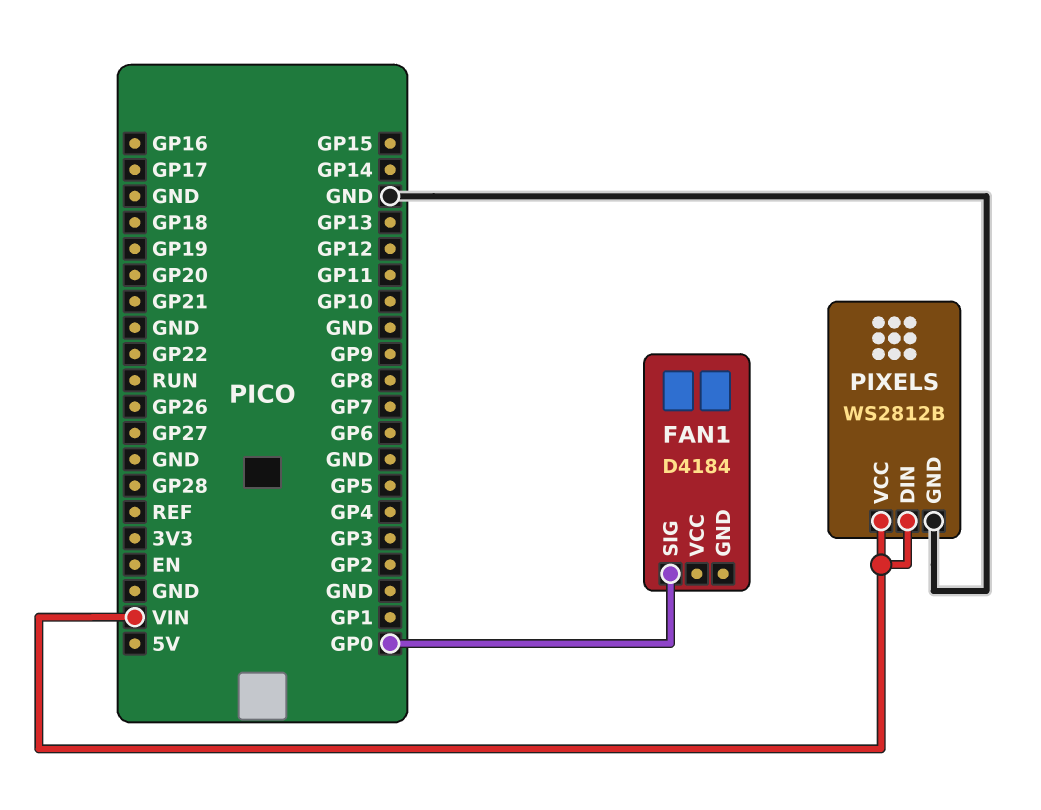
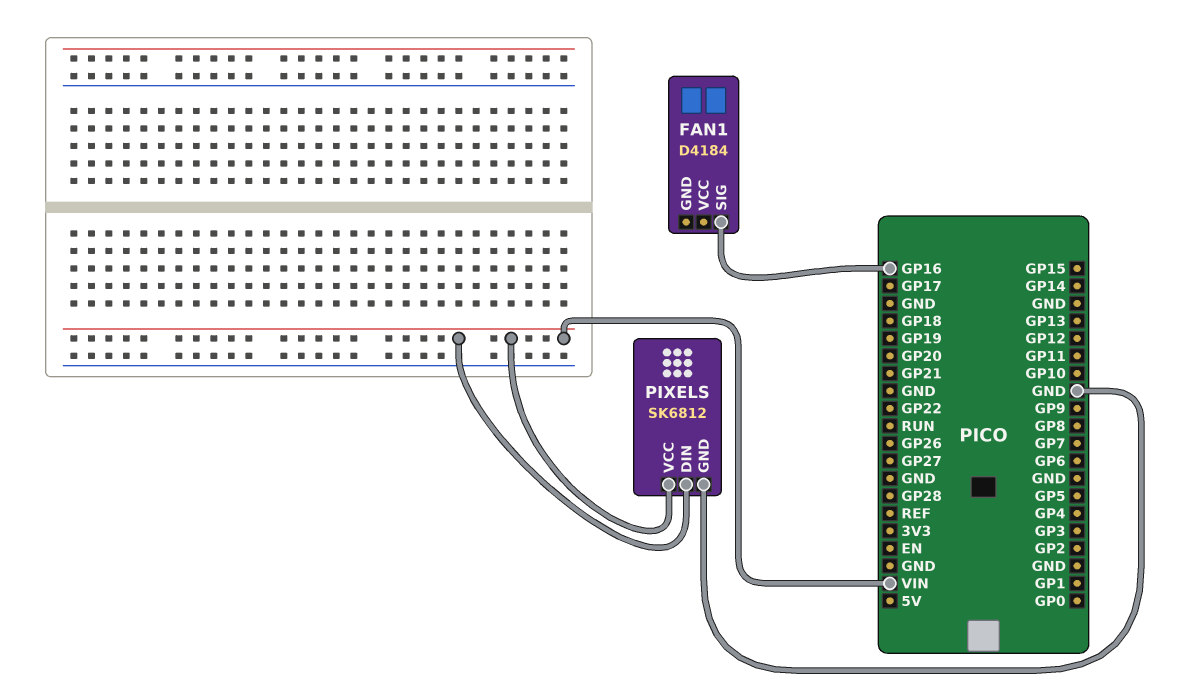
FAN1 pin SIG: GP0 -> GP16
PIXELS: WS2812B -> SK6812

